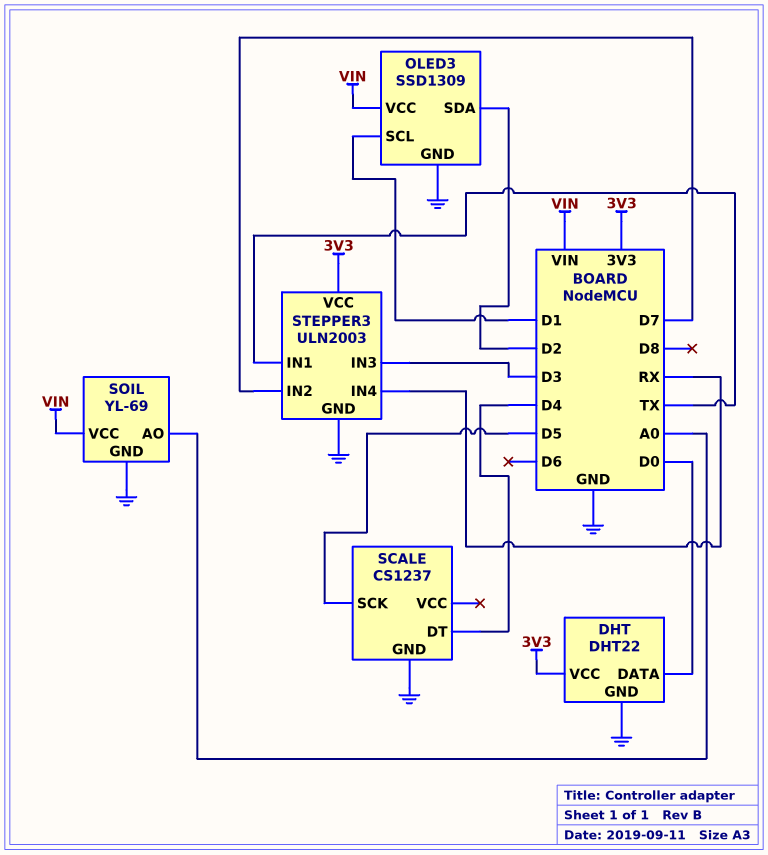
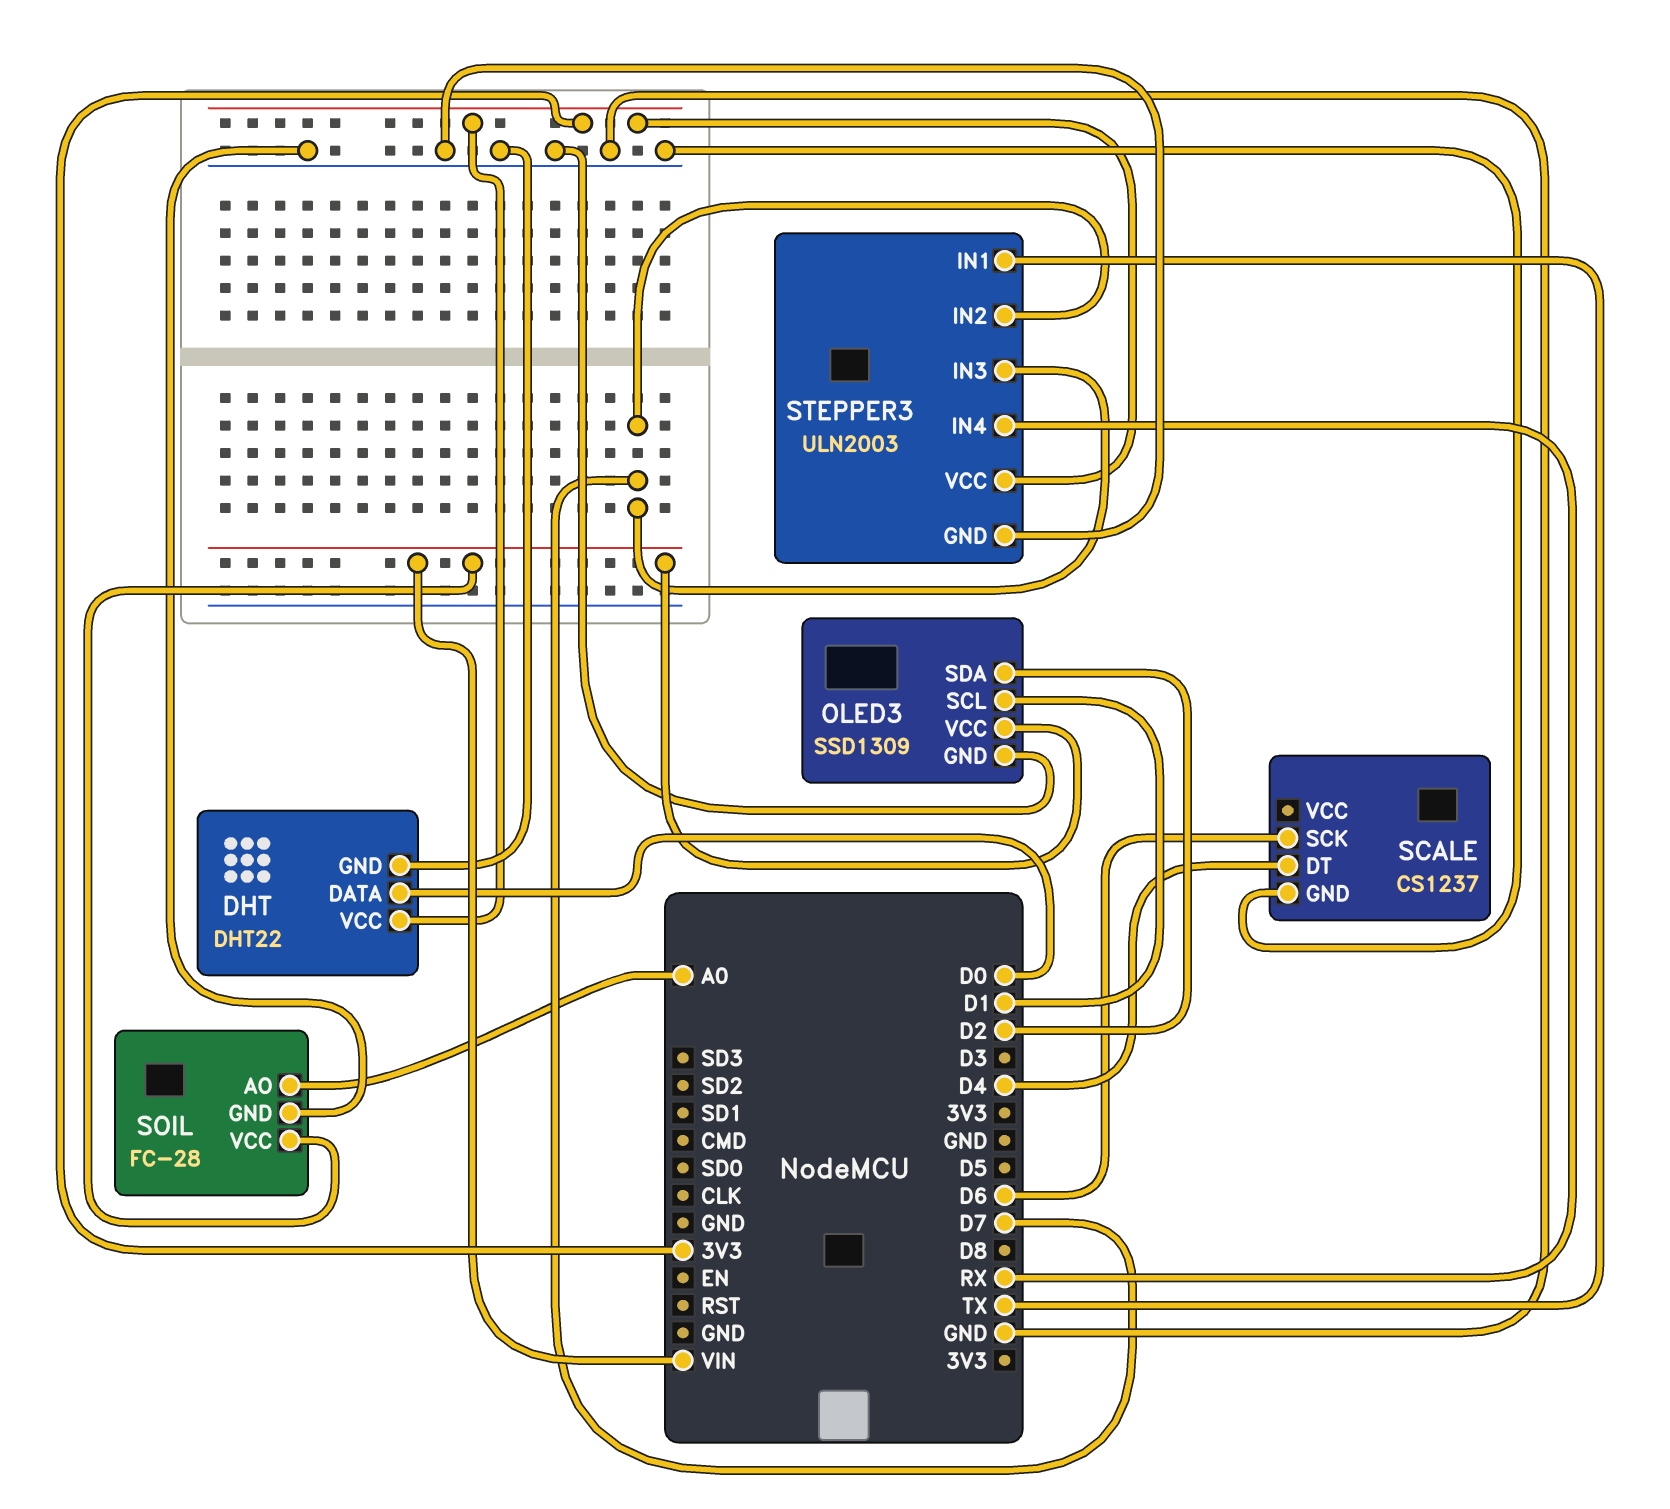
SCALE pin SCK: D5 -> D6
SOIL: YL-69 -> FC-28
STEPPER3 pin IN3: D3 -> D7

